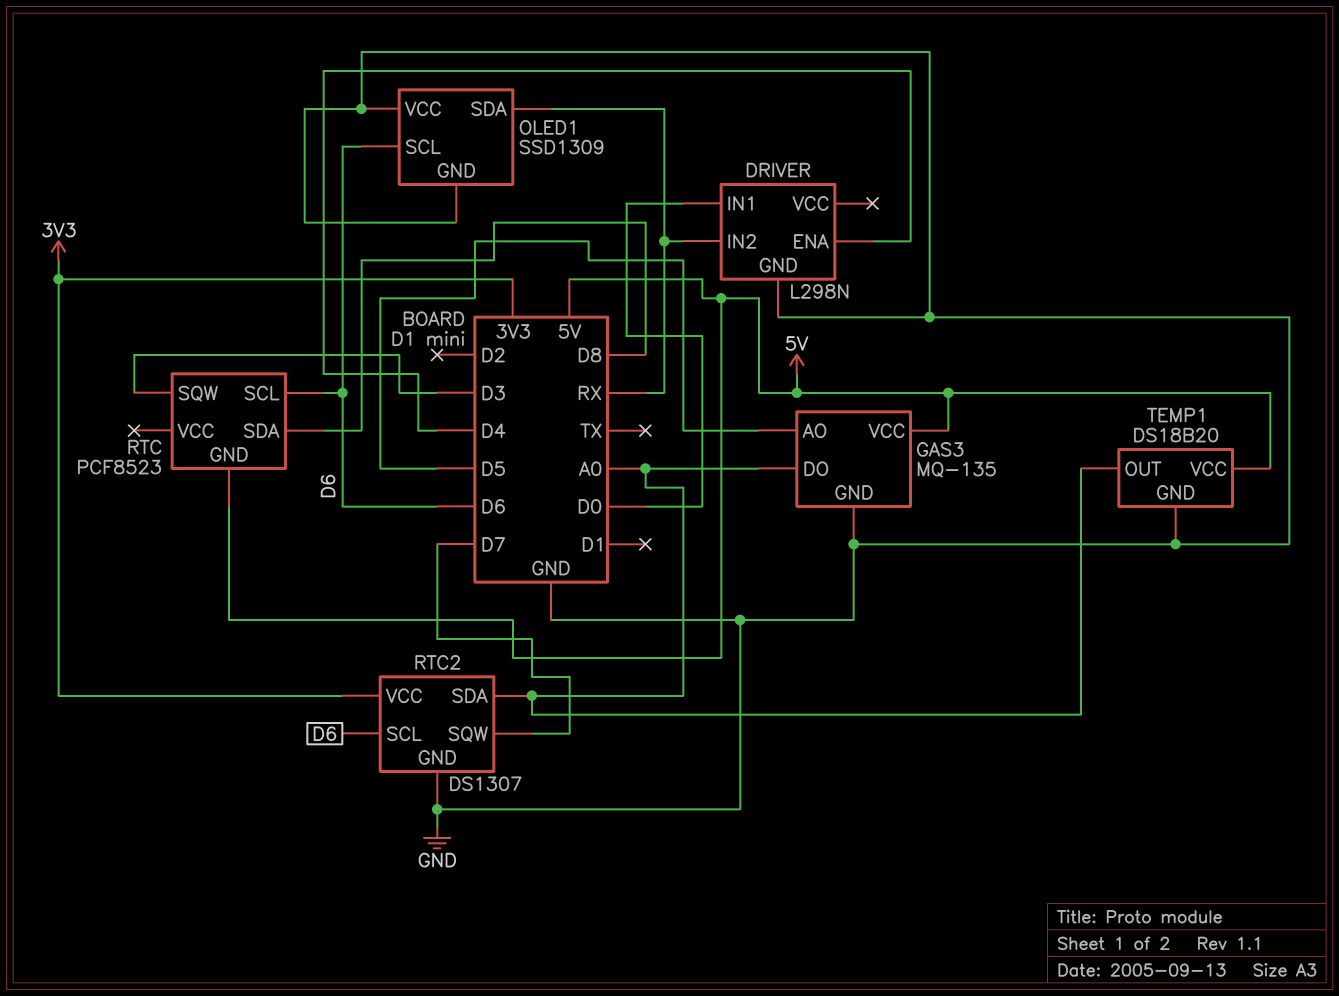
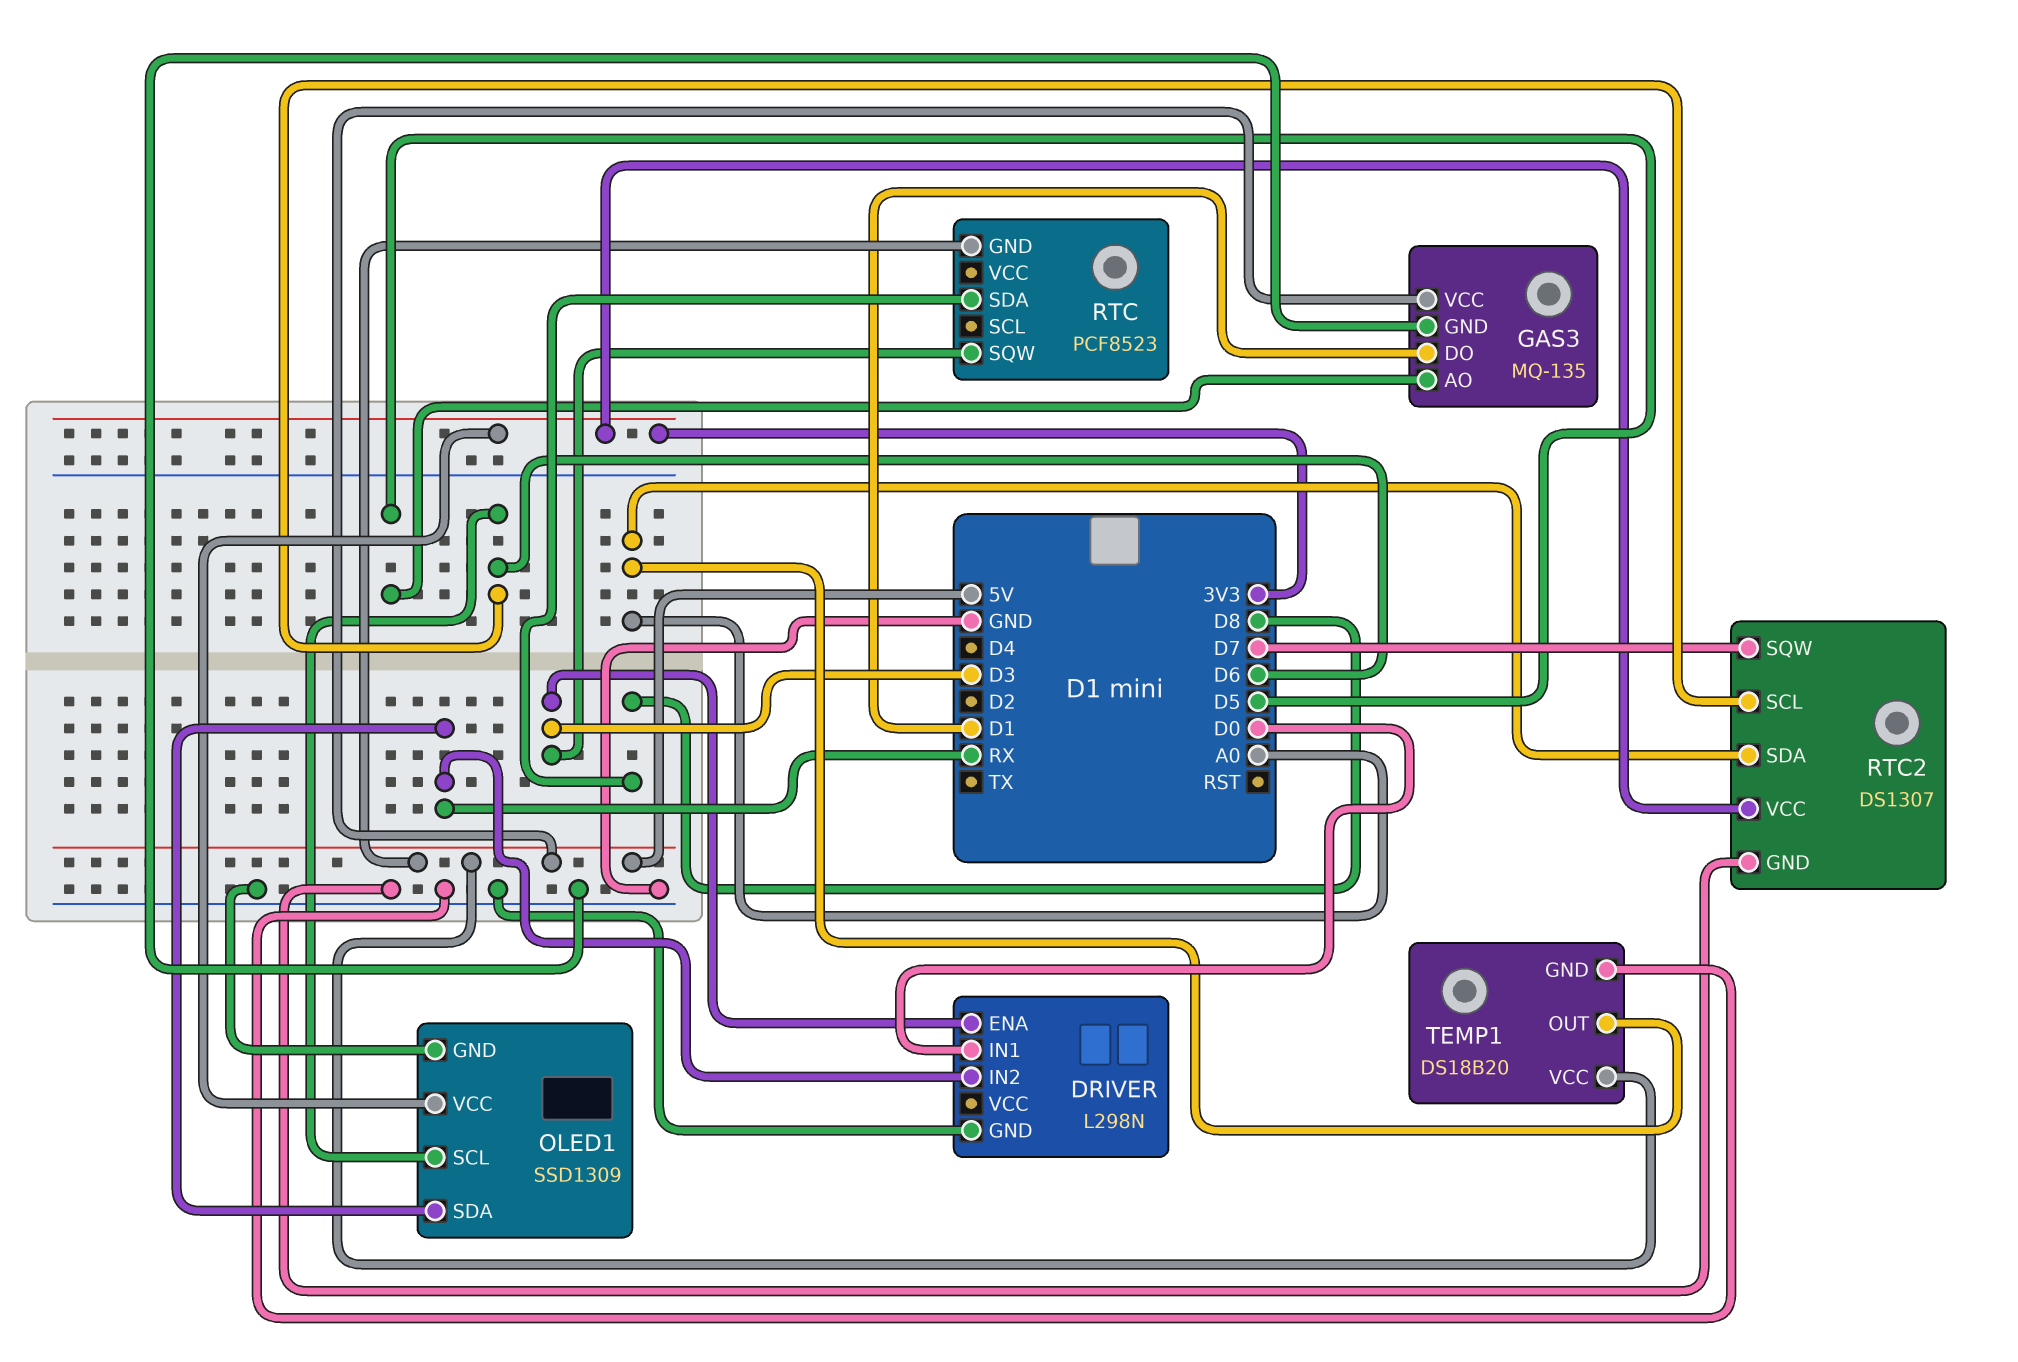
DRIVER pin ENA: D4 -> D3
GAS3 pin DO: A0 -> D1
OLED1 pin VCC: GND -> 3V3
RTC pin SCL: D6 -> none

